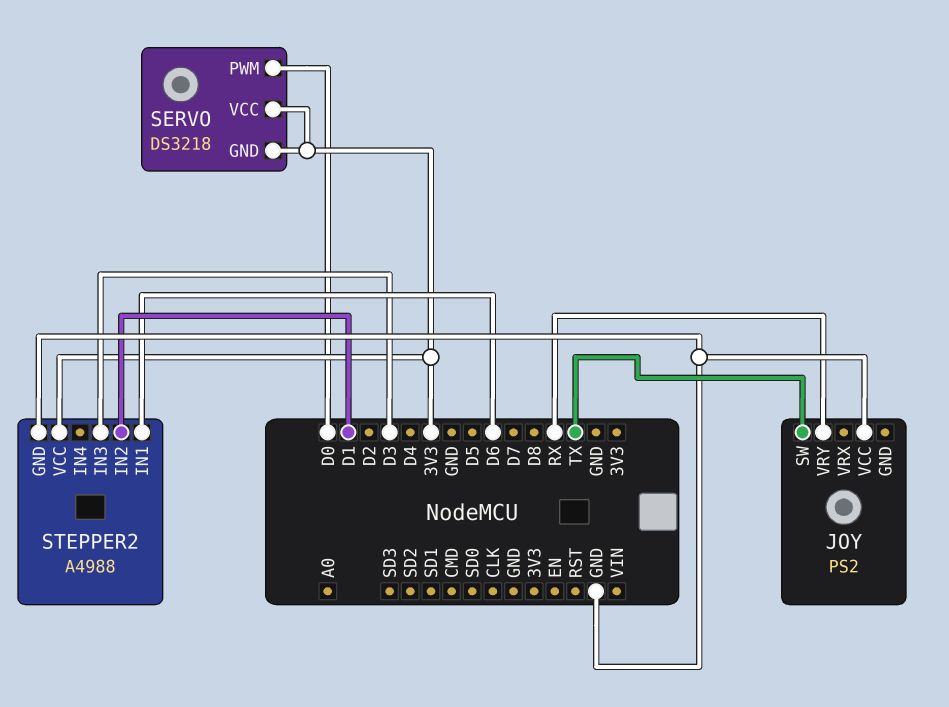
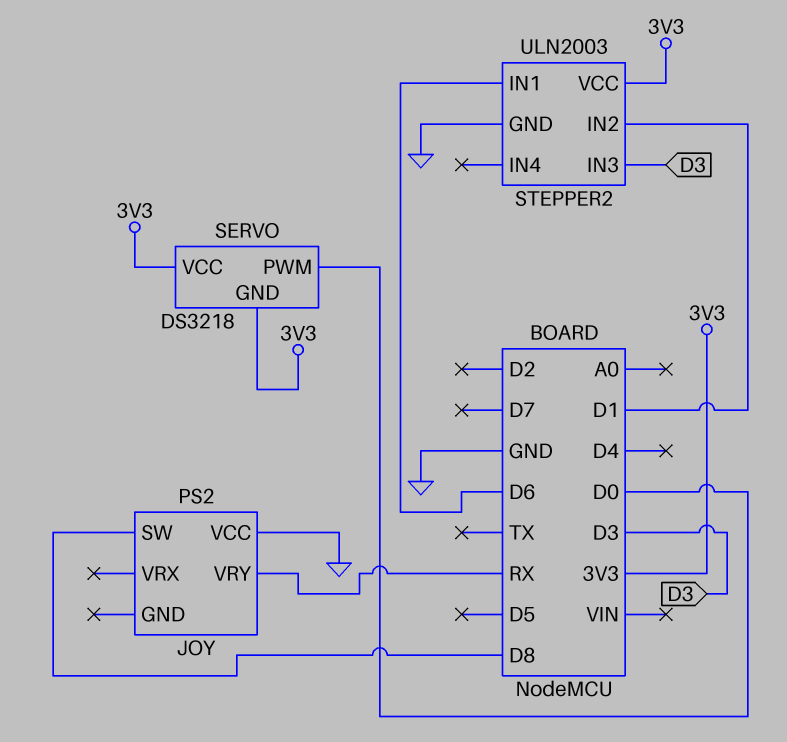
JOY pin SW: TX -> D8
STEPPER2: A4988 -> ULN2003

